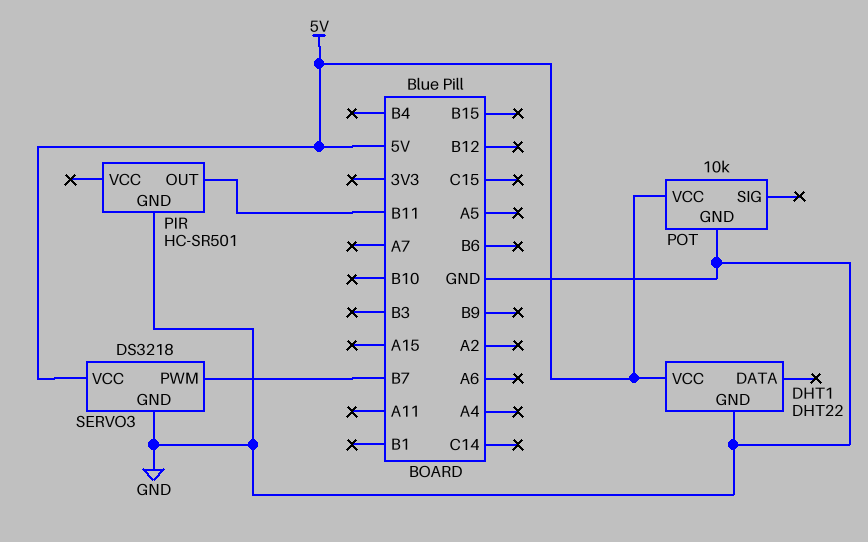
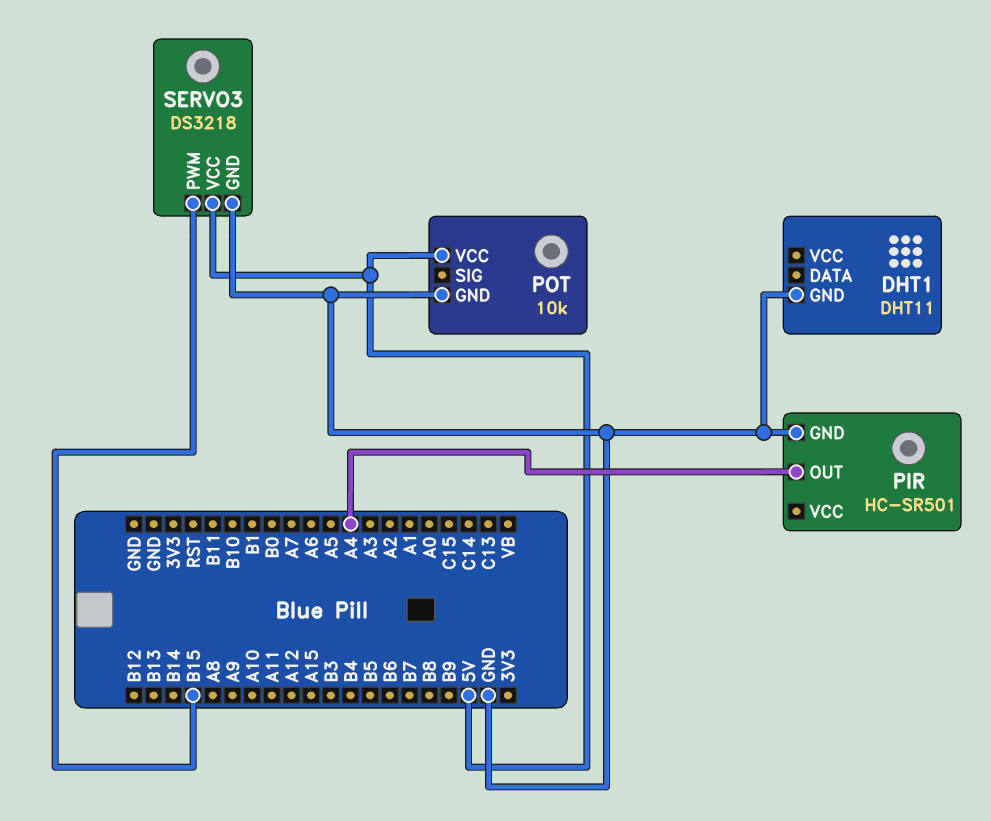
DHT1: DHT22 -> DHT11
DHT1 pin VCC: 5V -> none
PIR pin OUT: B11 -> A4
SERVO3 pin PWM: B7 -> B15

